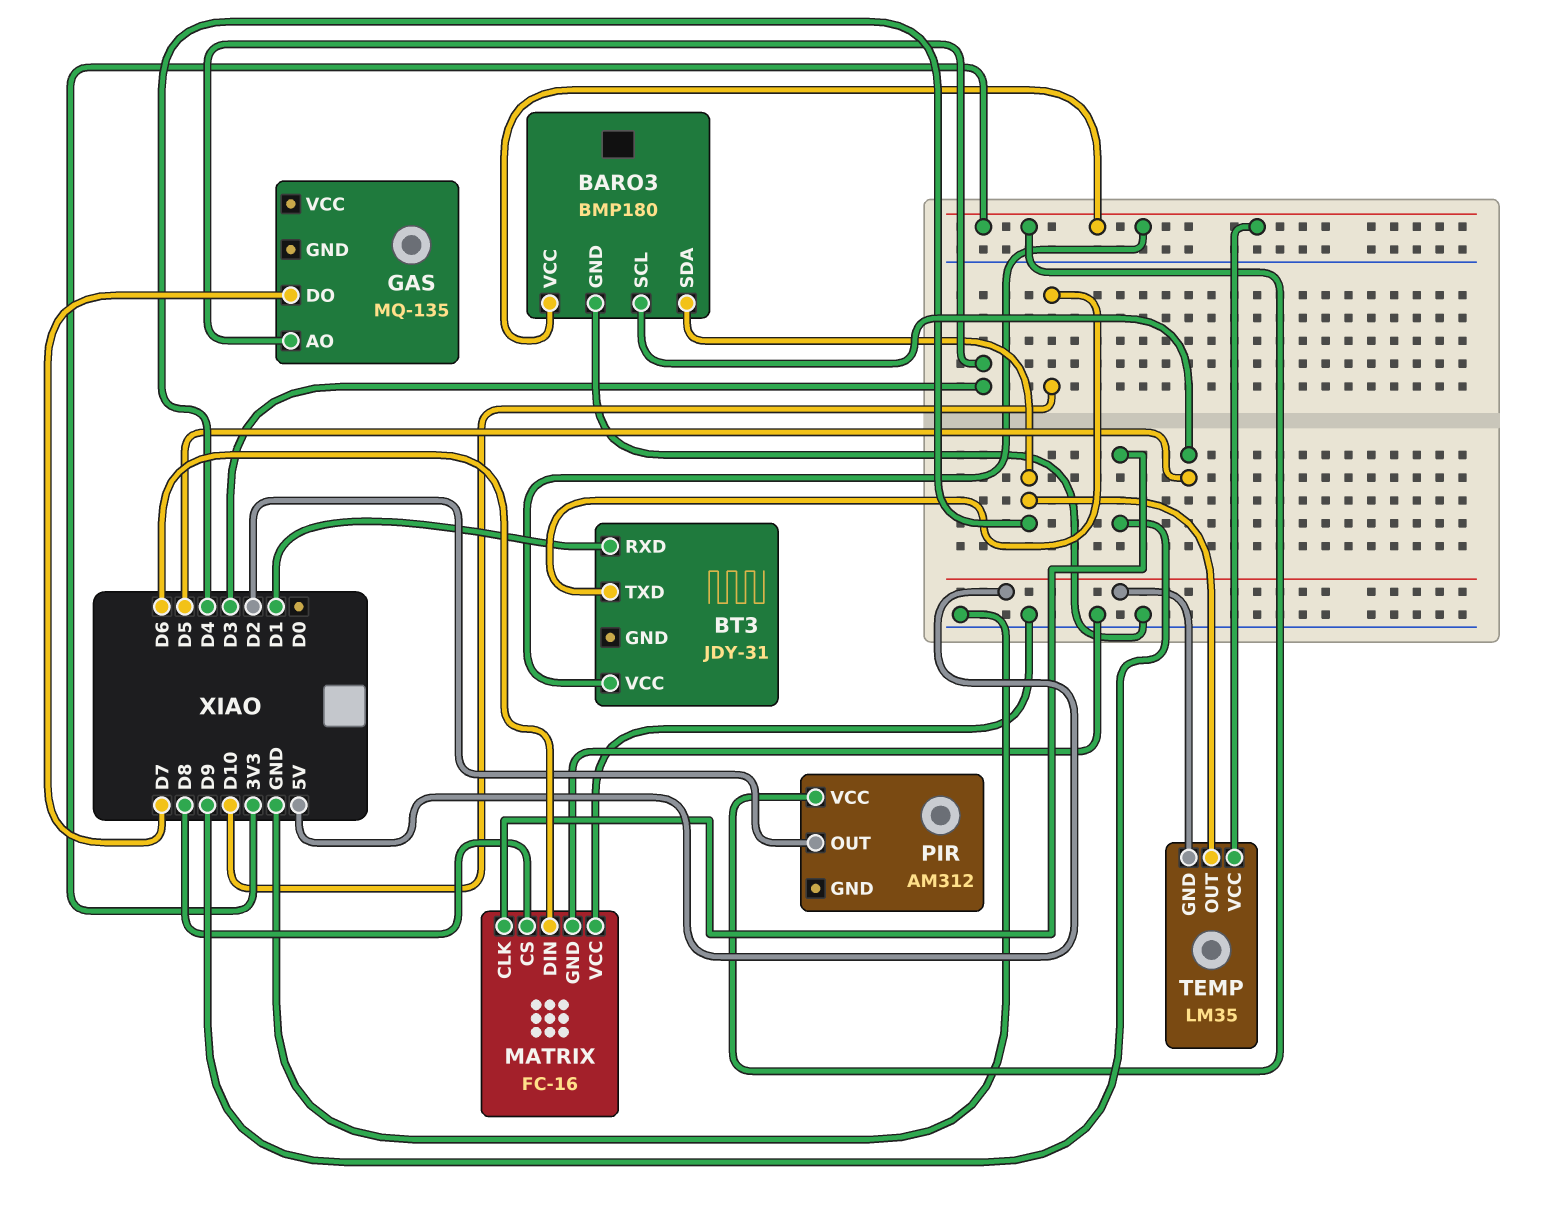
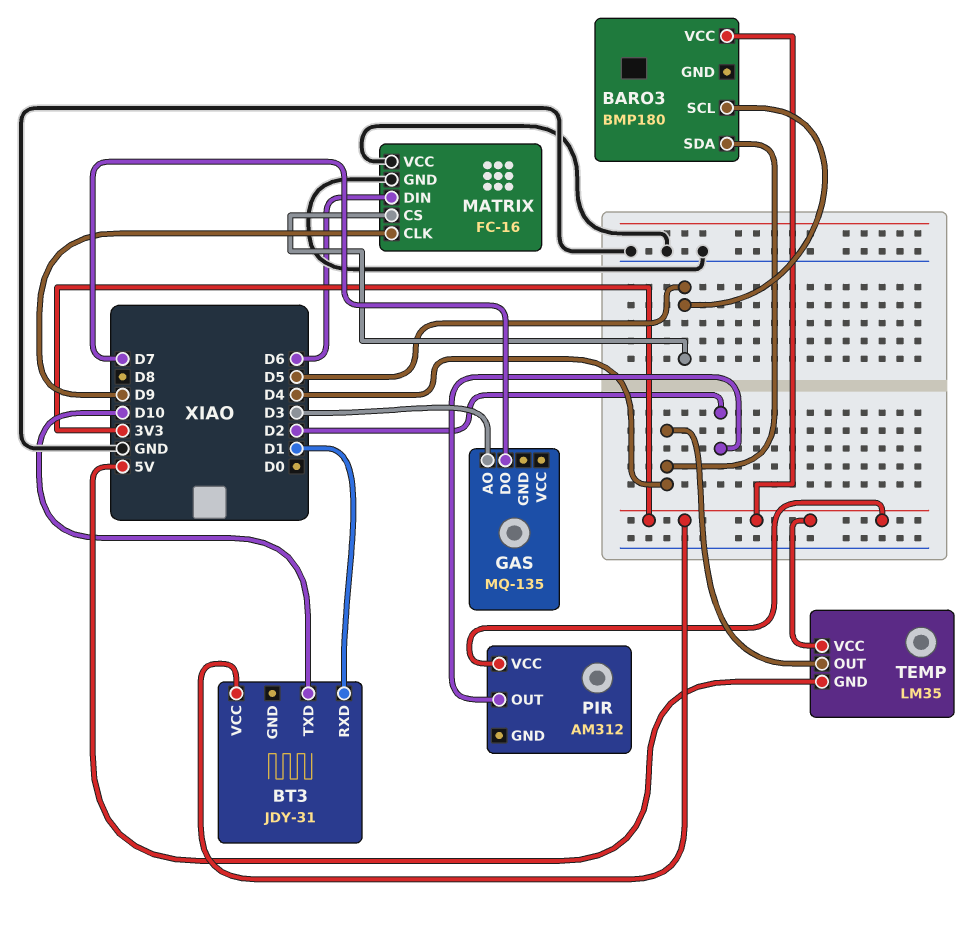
BARO3 pin GND: GND -> none
MATRIX pin CS: D8 -> D5

